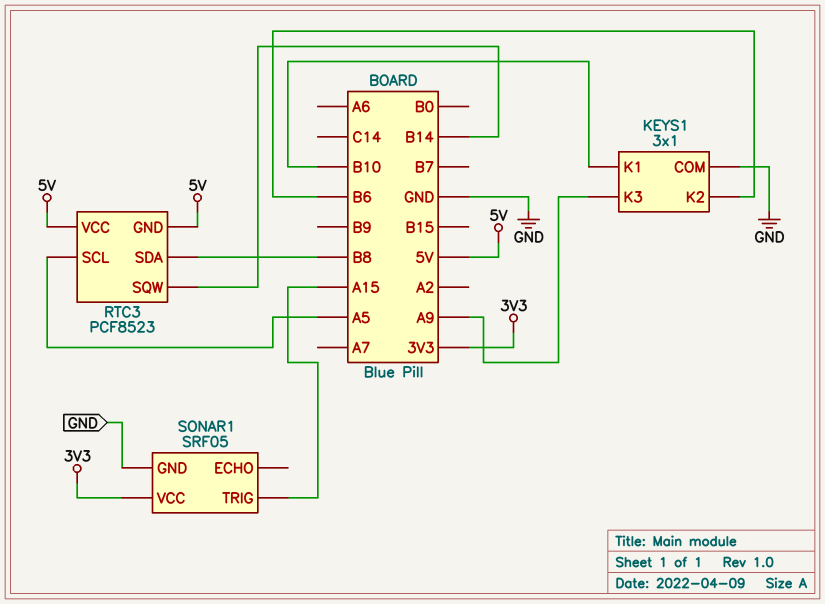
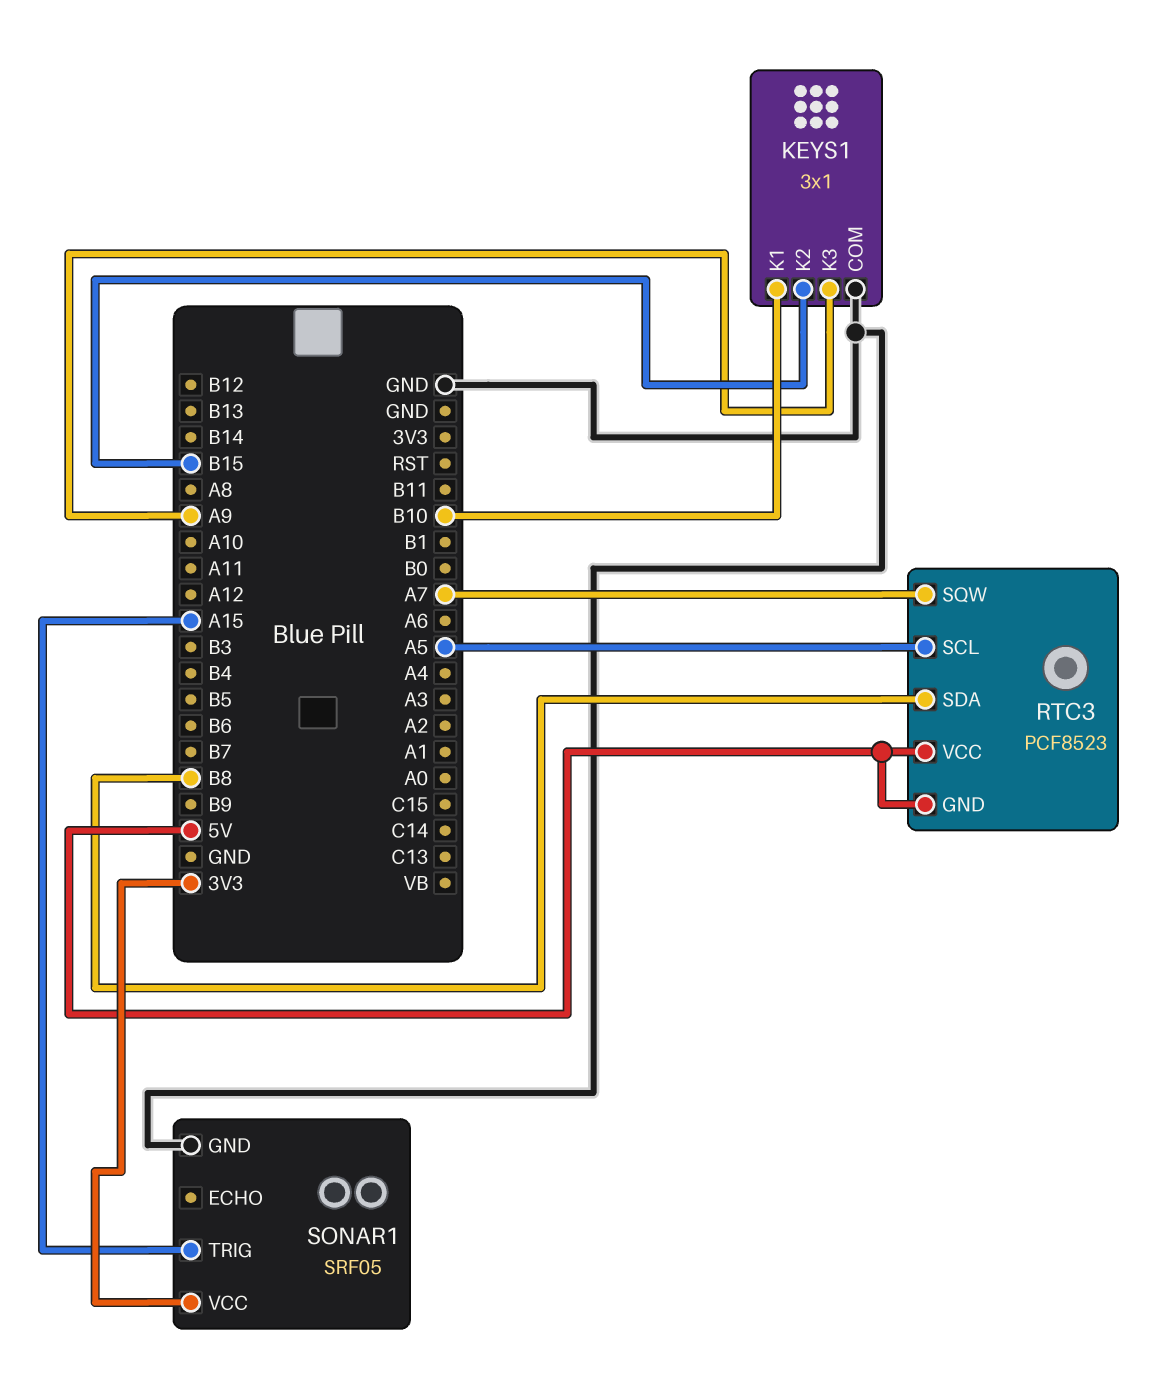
KEYS1 pin K2: B6 -> B15
RTC3 pin SQW: B14 -> A7

